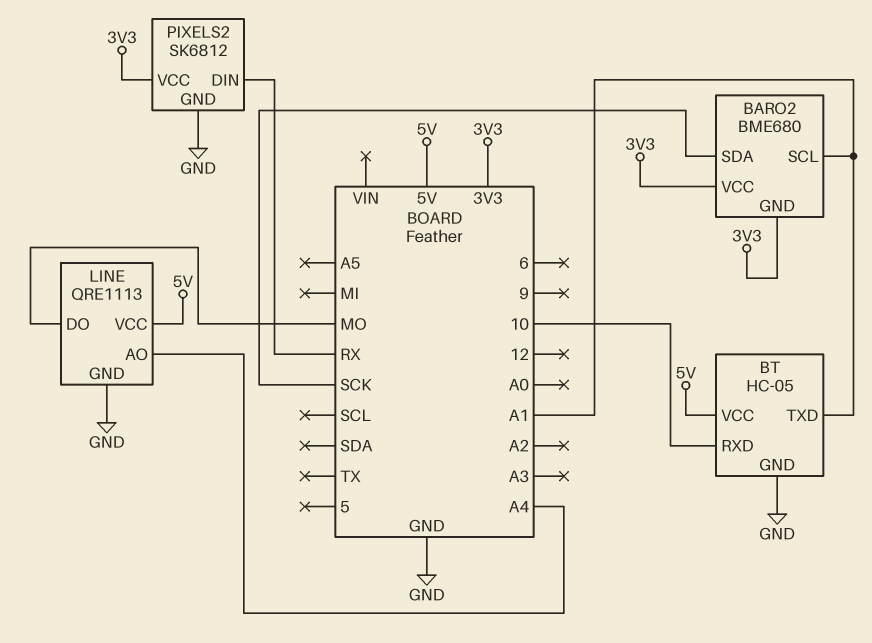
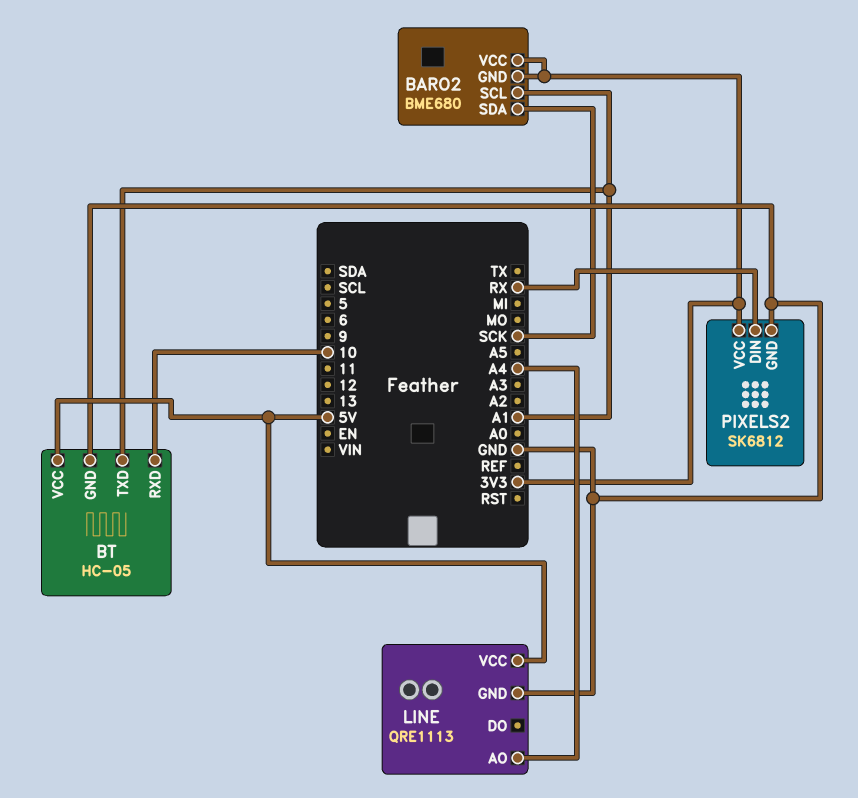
LINE pin DO: MO -> none

